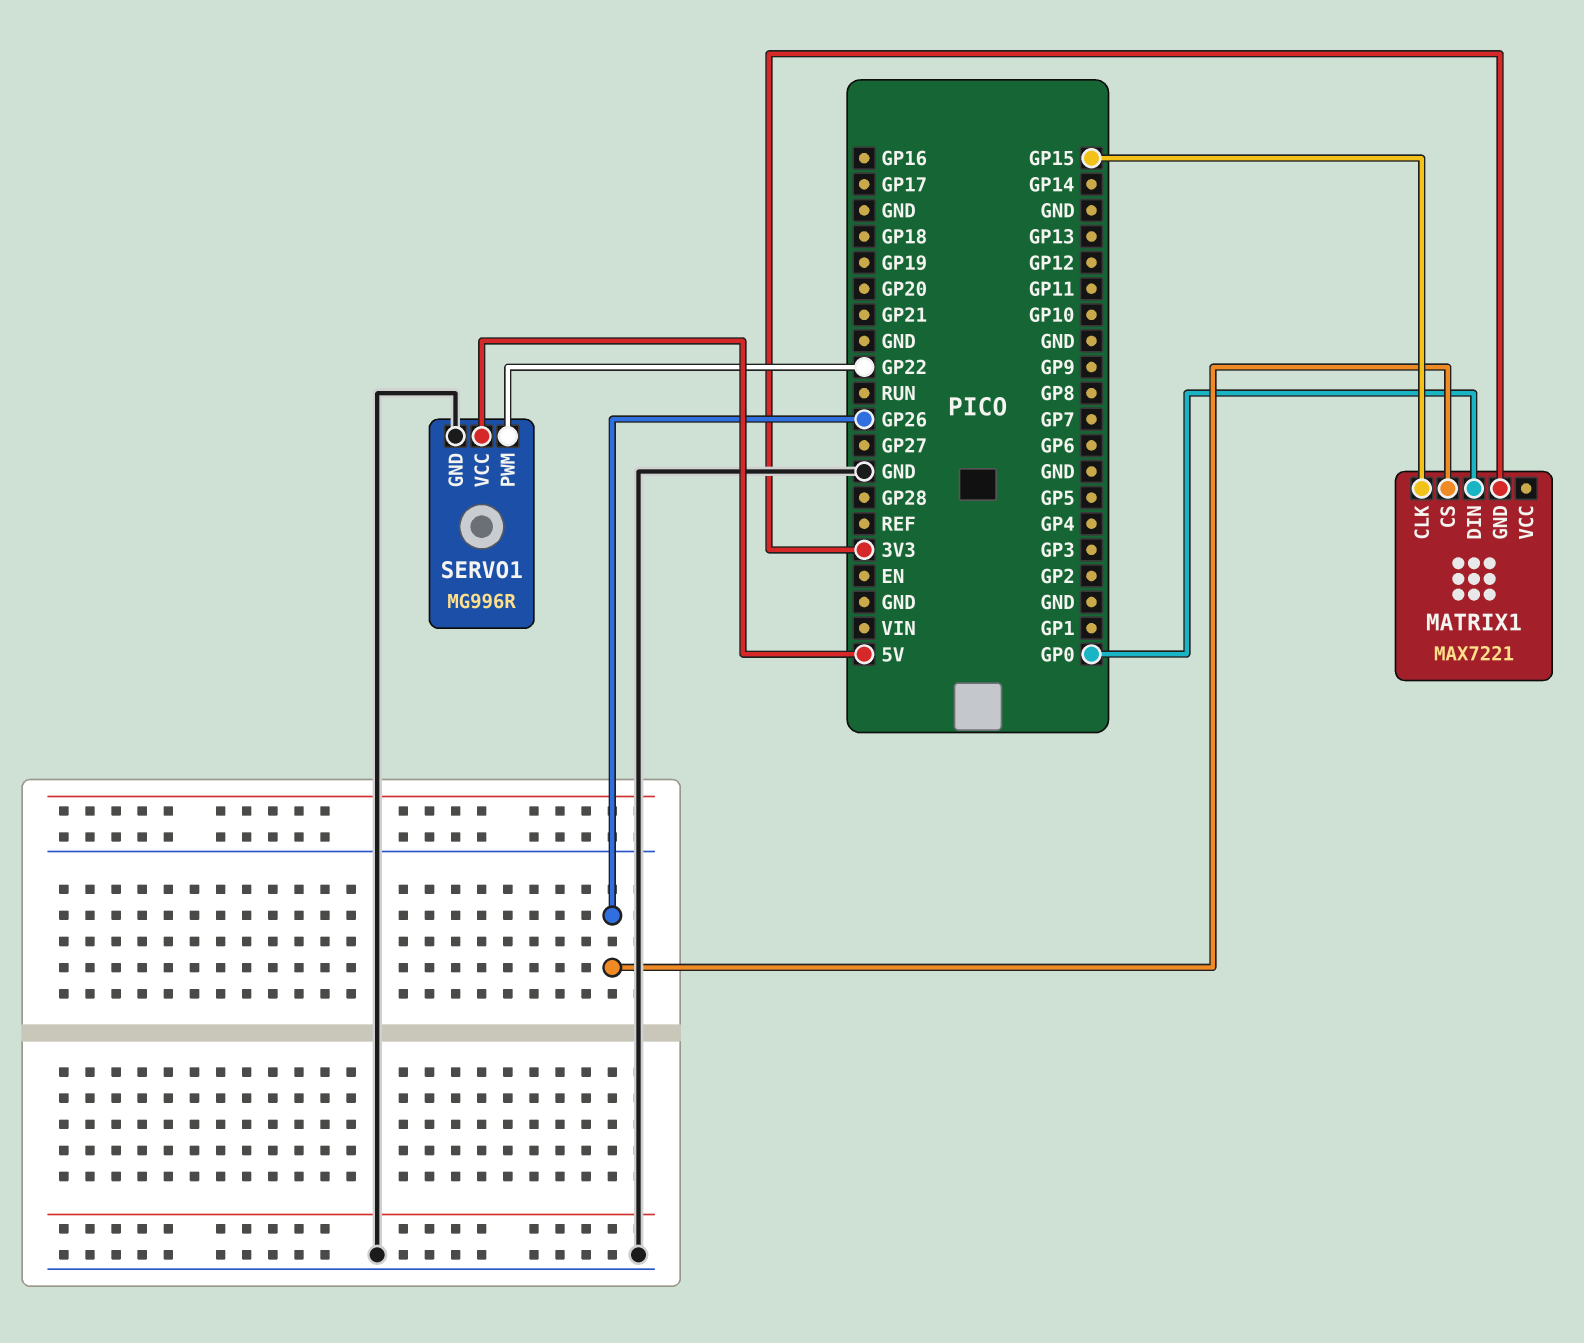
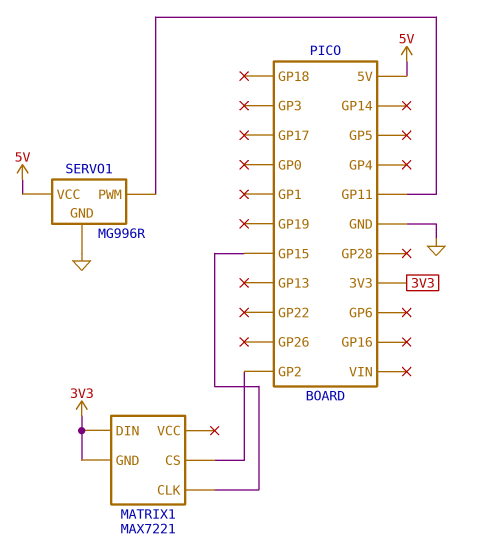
MATRIX1 pin CS: GP26 -> GP2
MATRIX1 pin DIN: GP0 -> 3V3
SERVO1 pin PWM: GP22 -> GP11

